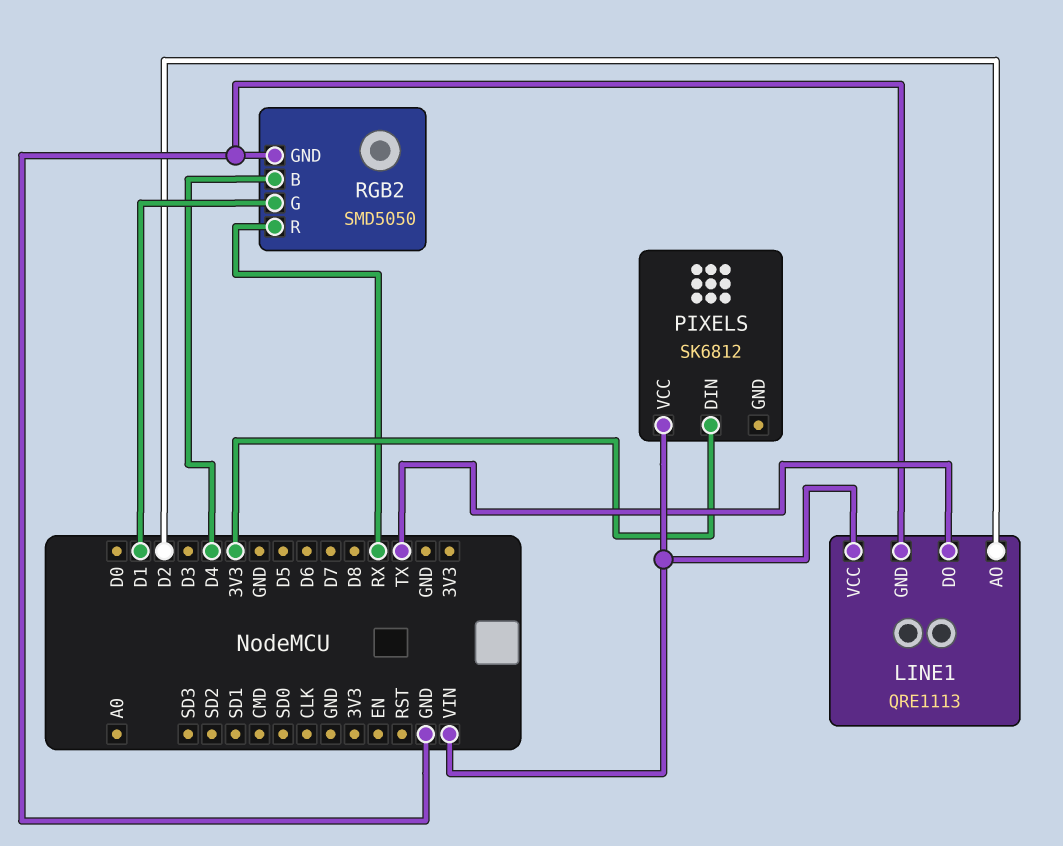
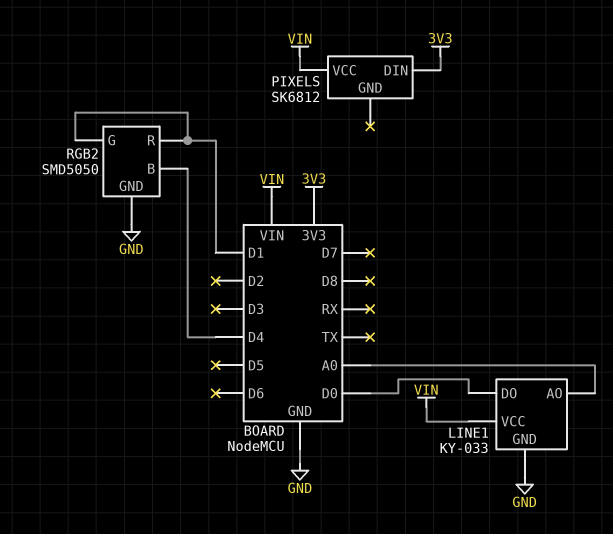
LINE1: QRE1113 -> KY-033
LINE1 pin AO: D2 -> A0
LINE1 pin DO: TX -> D0
RGB2 pin R: RX -> D1

